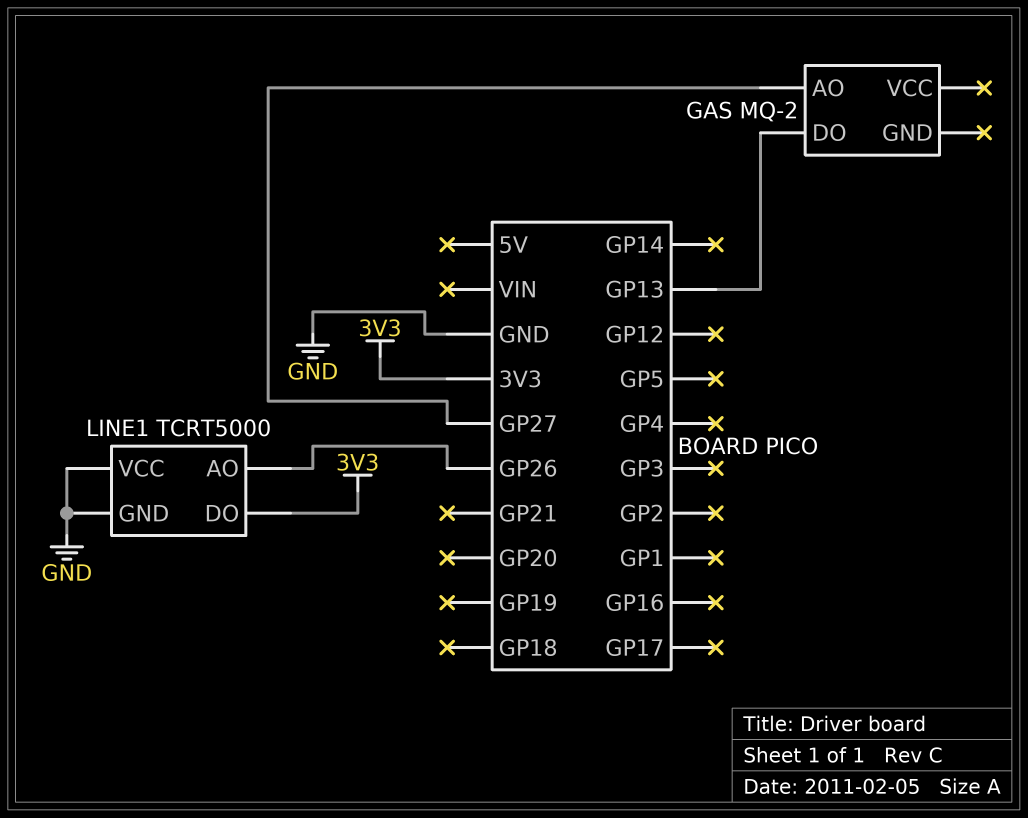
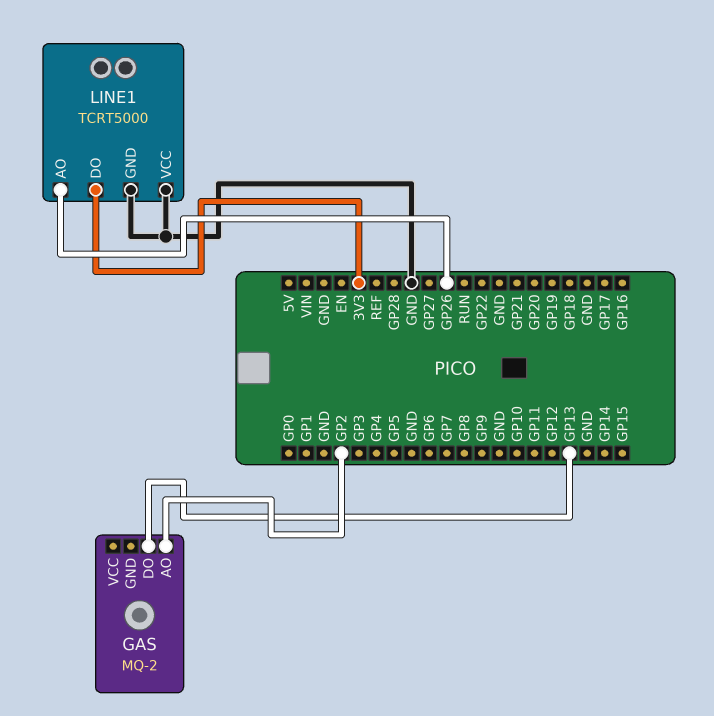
GAS pin AO: GP27 -> GP2

